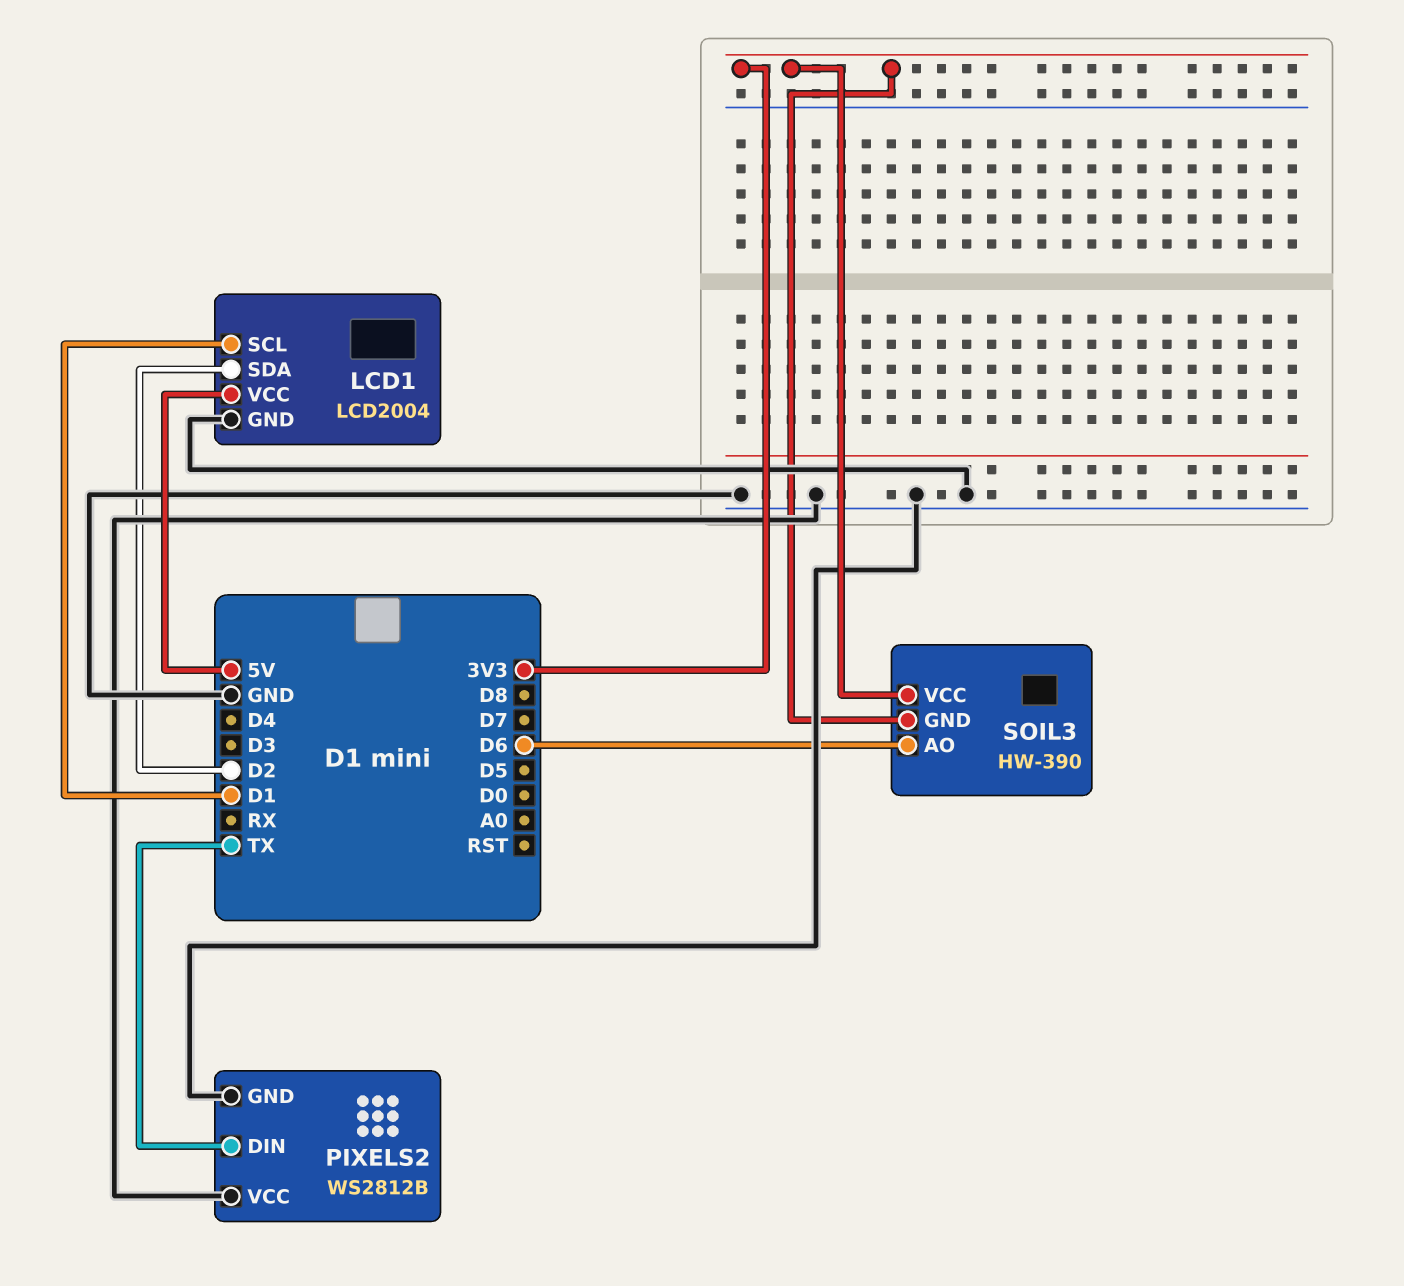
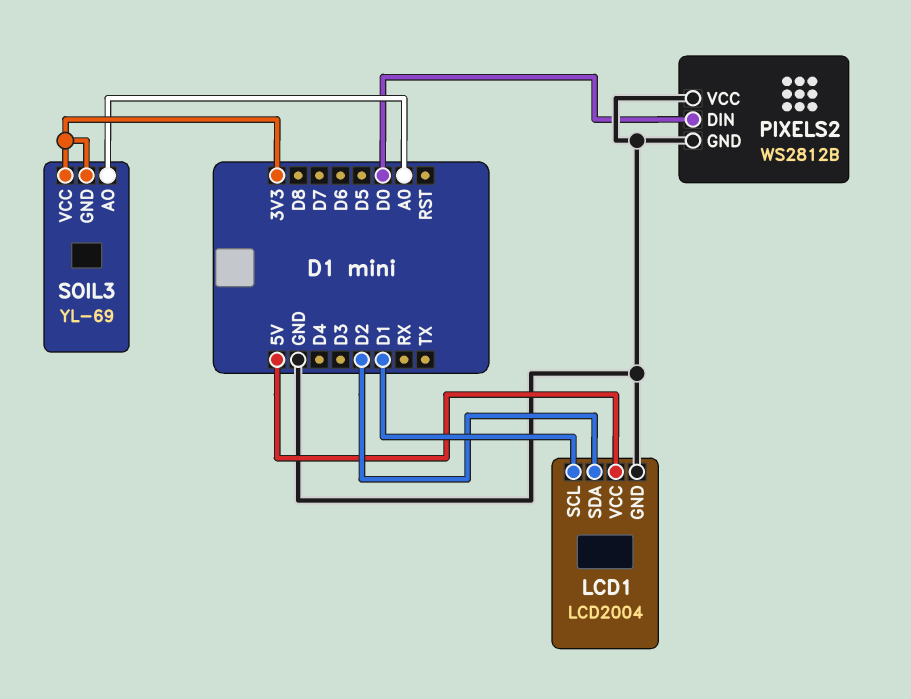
PIXELS2 pin DIN: TX -> D0
SOIL3: HW-390 -> YL-69
SOIL3 pin AO: D6 -> A0

